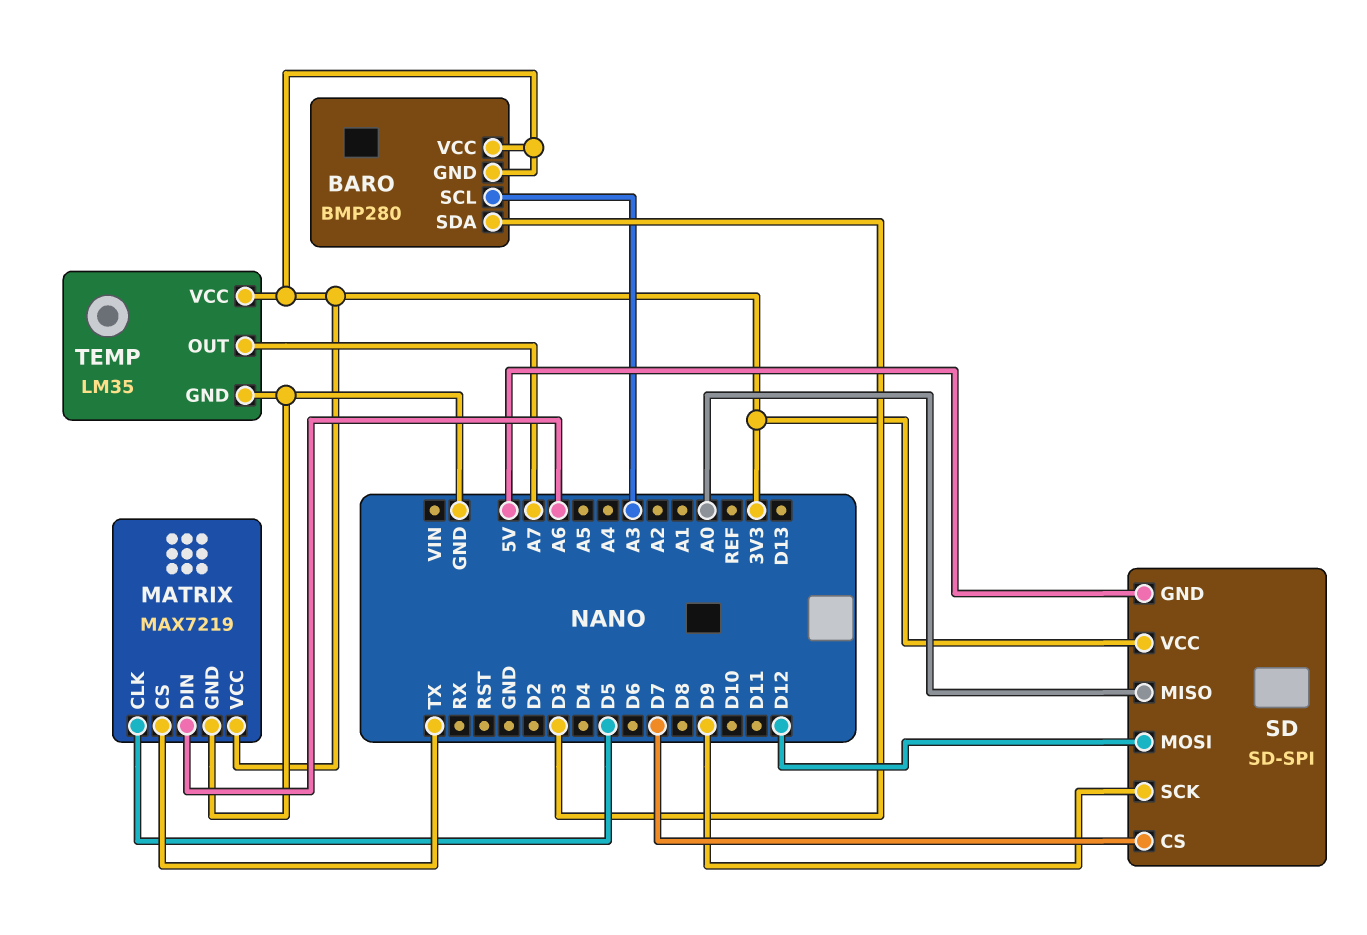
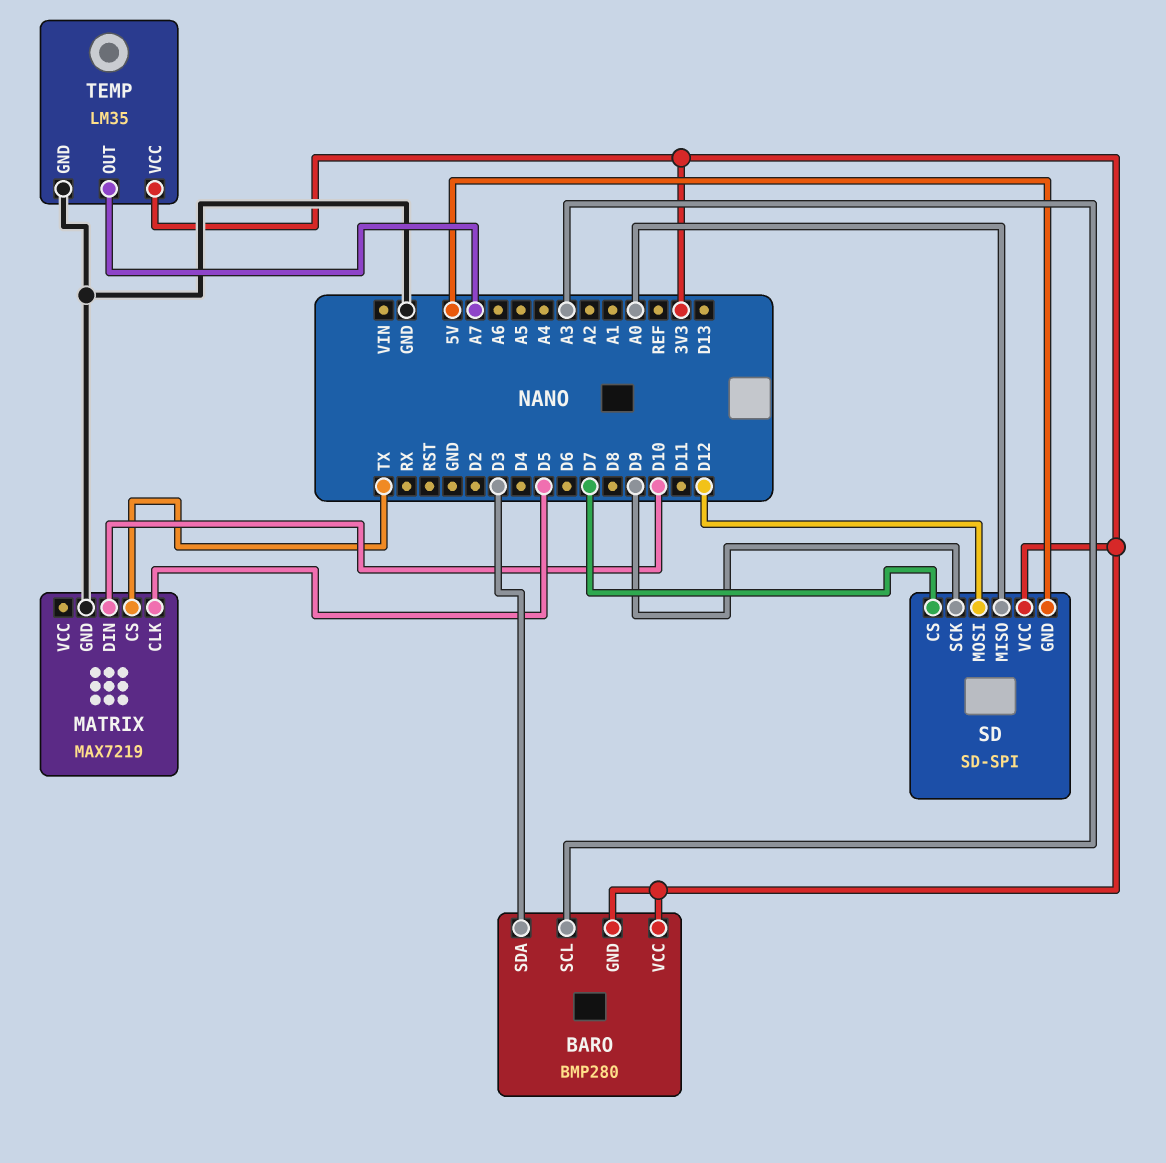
MATRIX pin DIN: A6 -> D10
MATRIX pin VCC: 3V3 -> none

